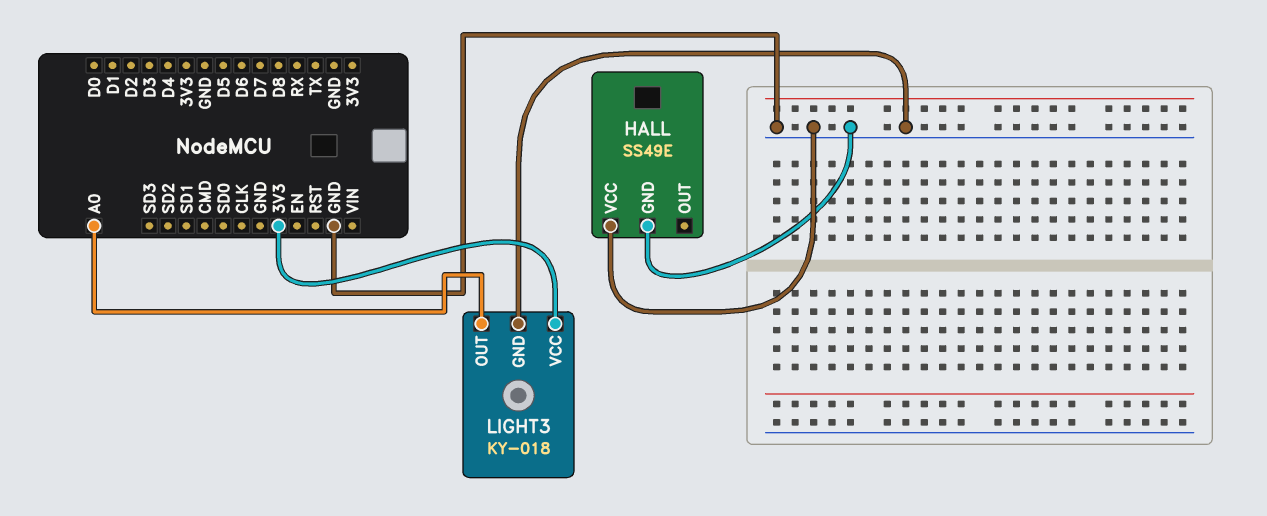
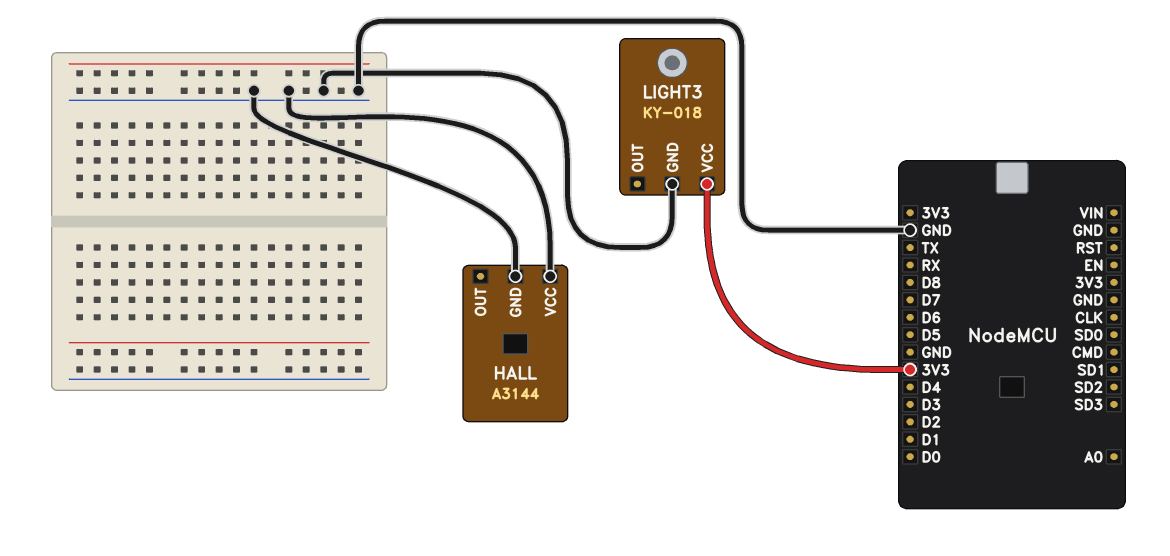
HALL: SS49E -> A3144
LIGHT3 pin OUT: A0 -> none

